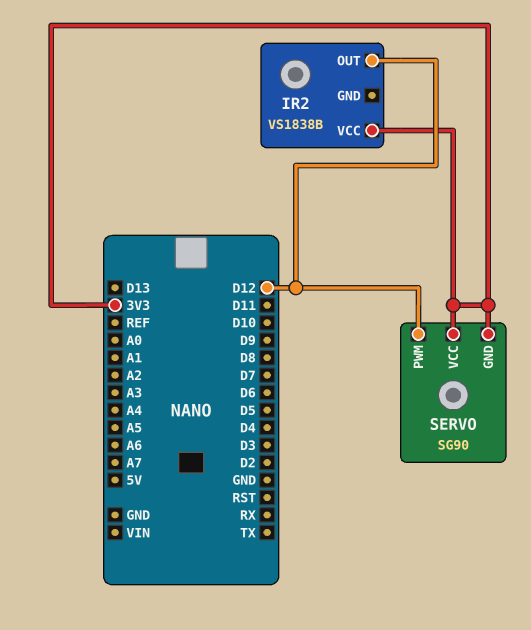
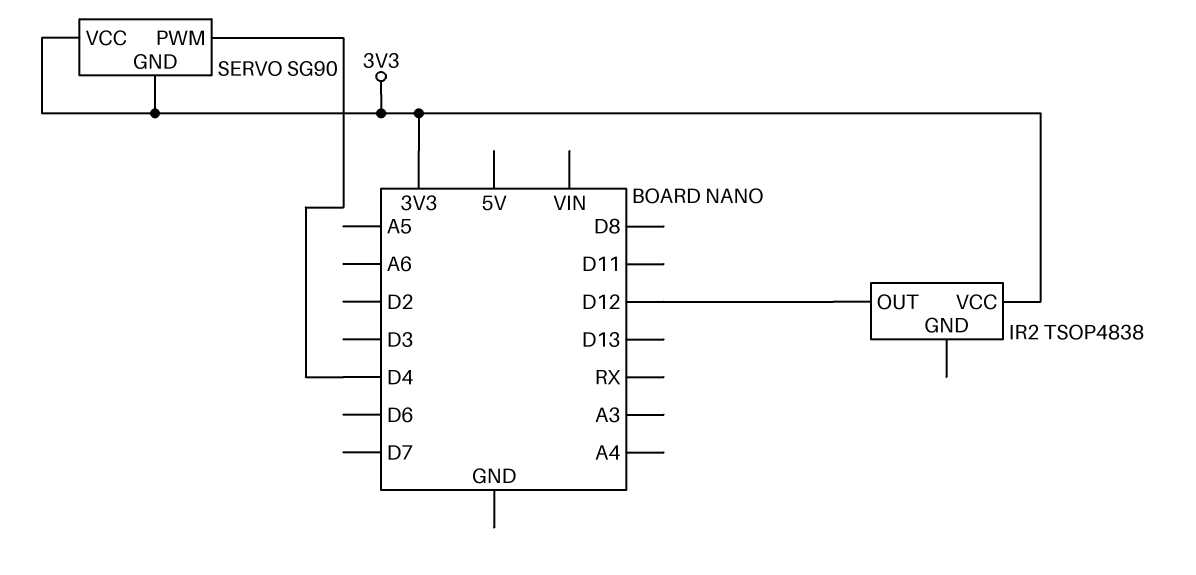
IR2: VS1838B -> TSOP4838
SERVO pin PWM: D12 -> D4

